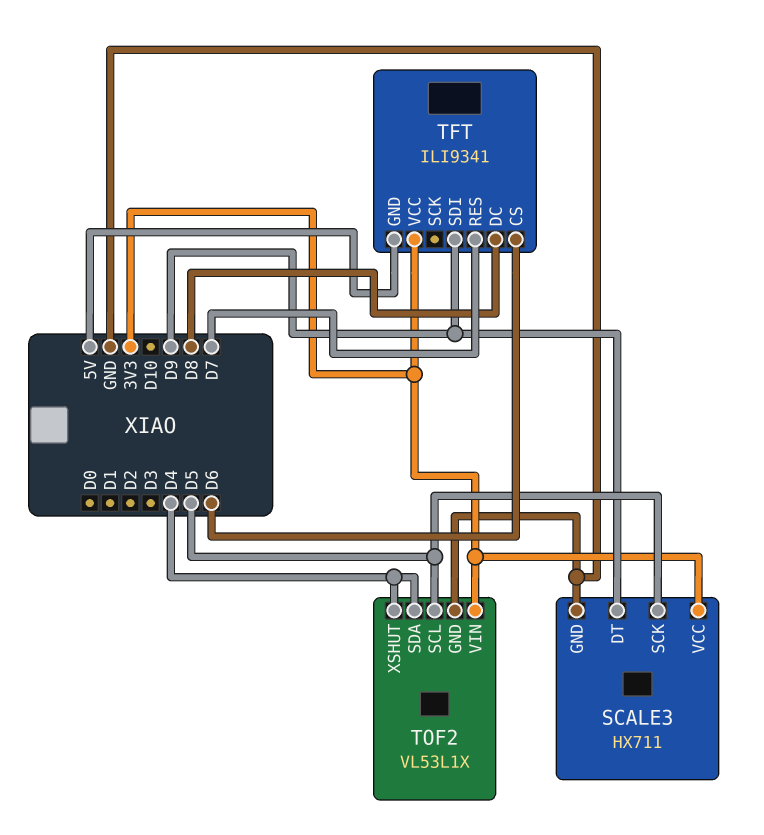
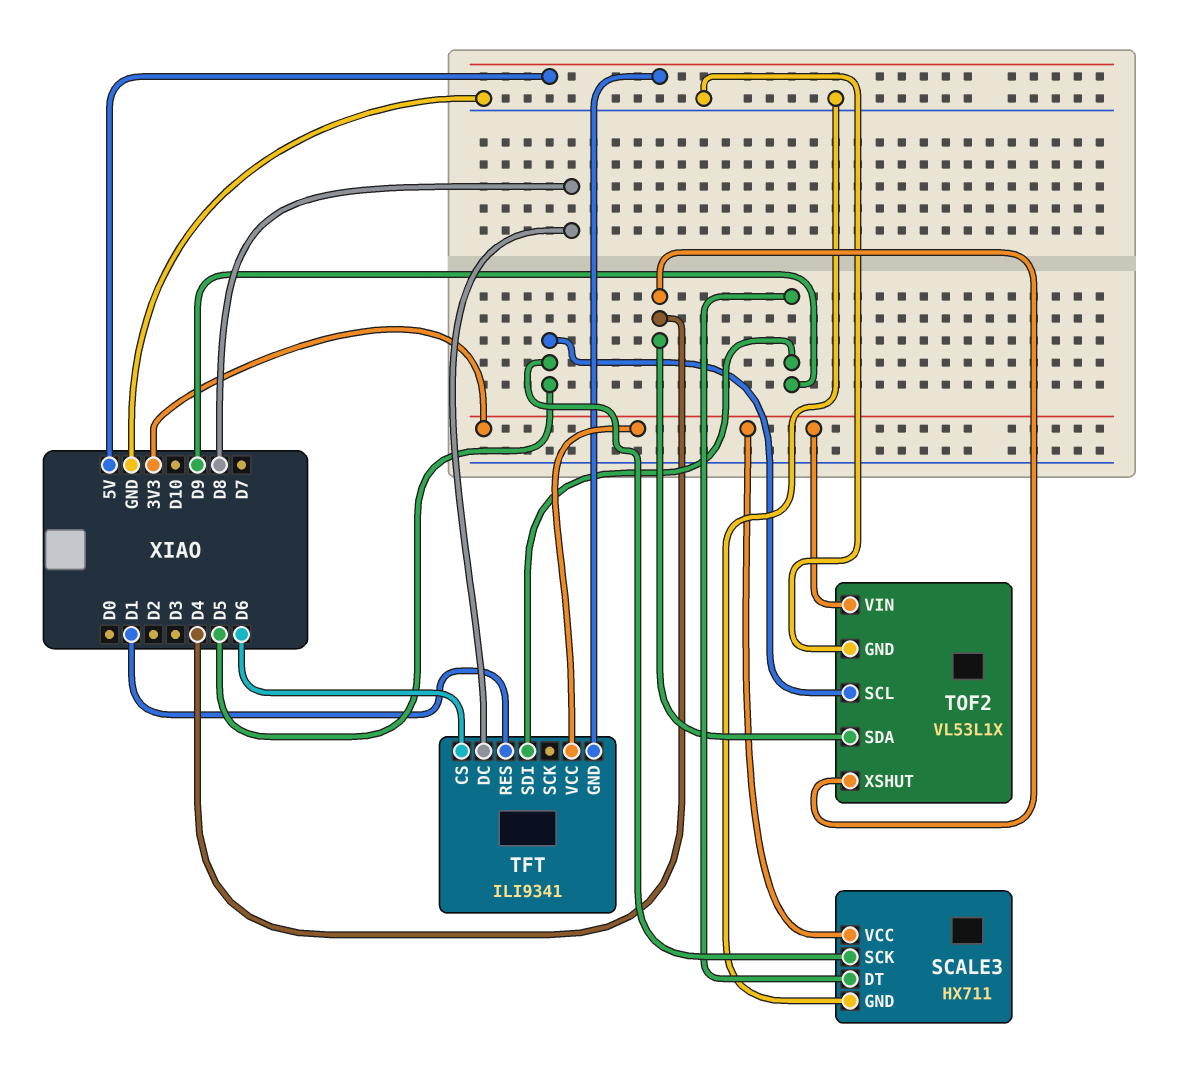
TFT pin RES: D7 -> D1

